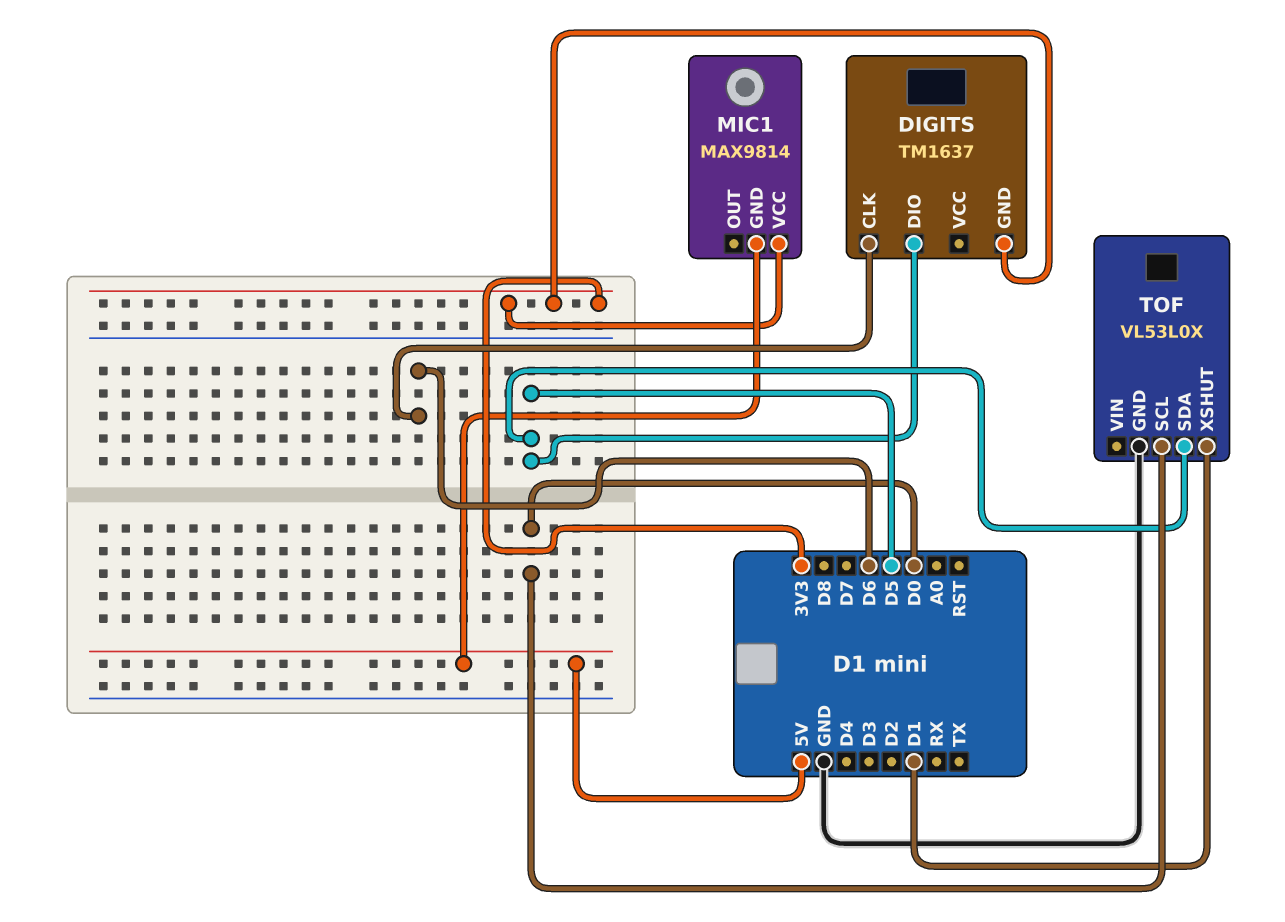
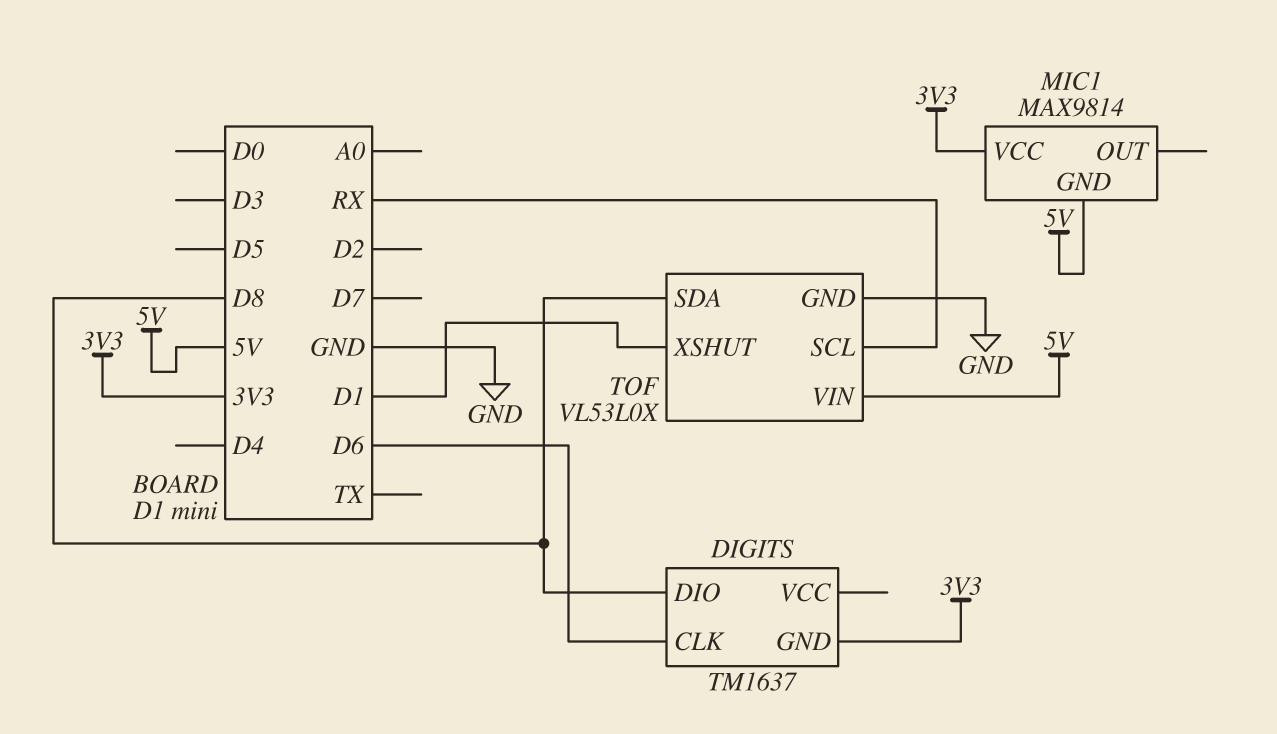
DIGITS pin DIO: D5 -> D8
TOF pin SCL: D0 -> RX
TOF pin SDA: D5 -> D8
TOF pin VIN: none -> 5V

